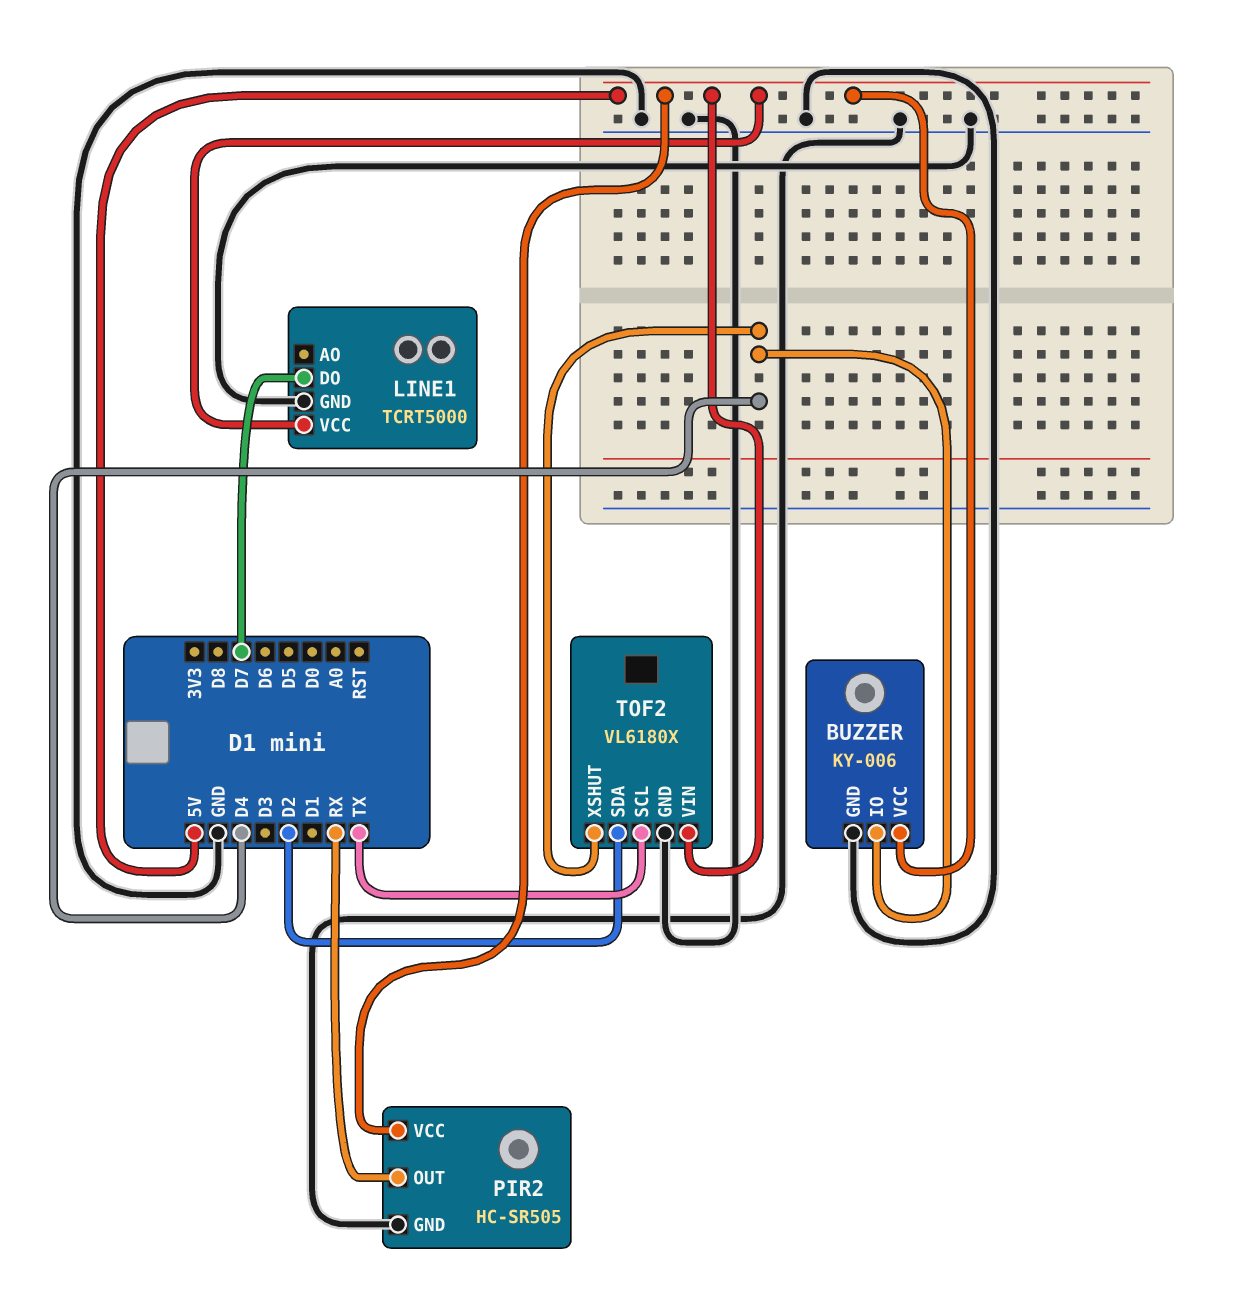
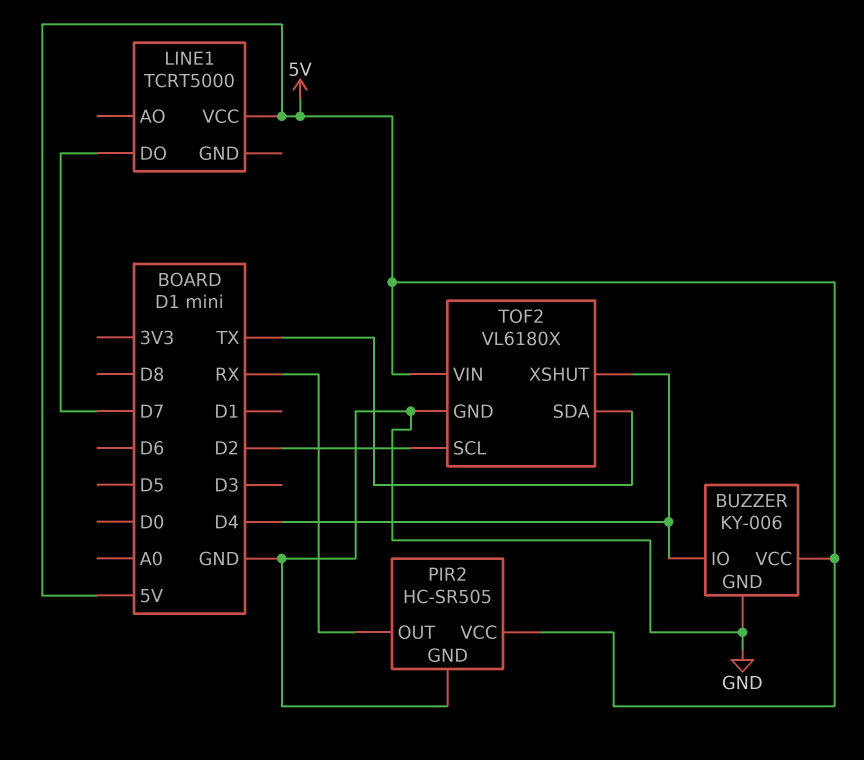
LINE1 pin GND: GND -> none
TOF2 pin SCL: TX -> D2
TOF2 pin SDA: D2 -> TX

